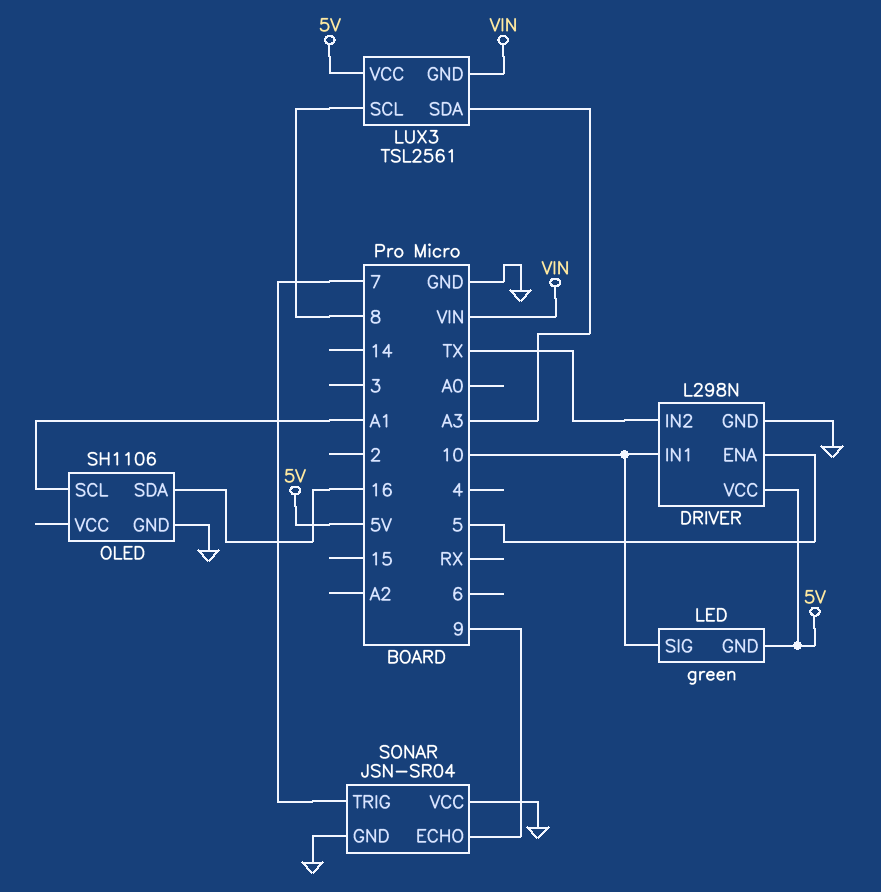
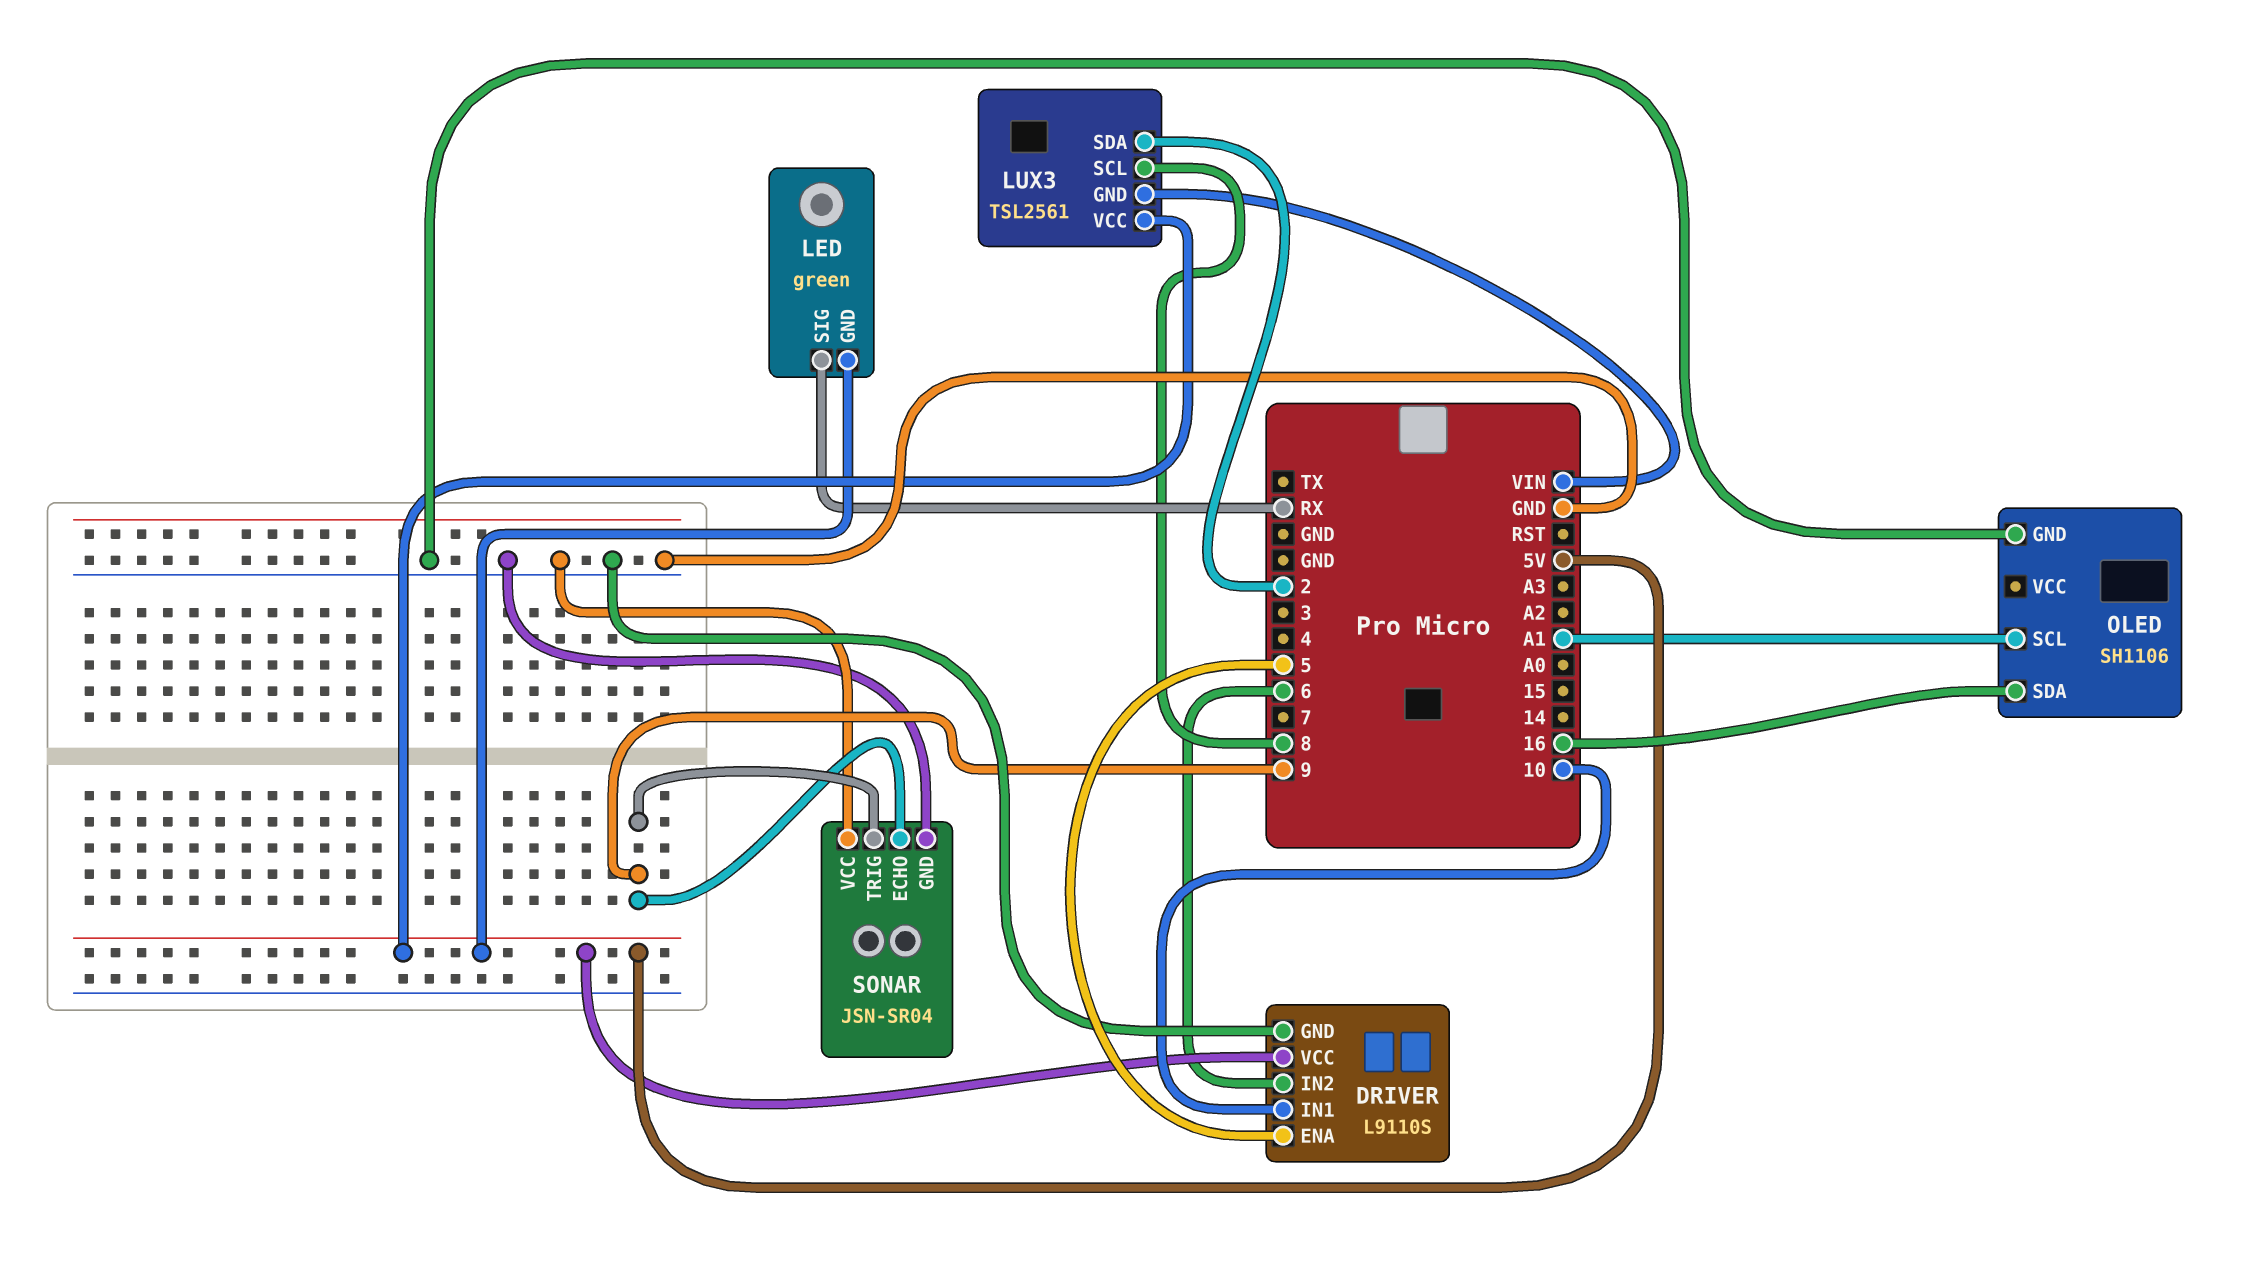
DRIVER: L298N -> L9110S
DRIVER pin IN2: TX -> 6
LED pin SIG: 10 -> RX
LUX3 pin SDA: A3 -> 2
SONAR pin TRIG: 7 -> 9

